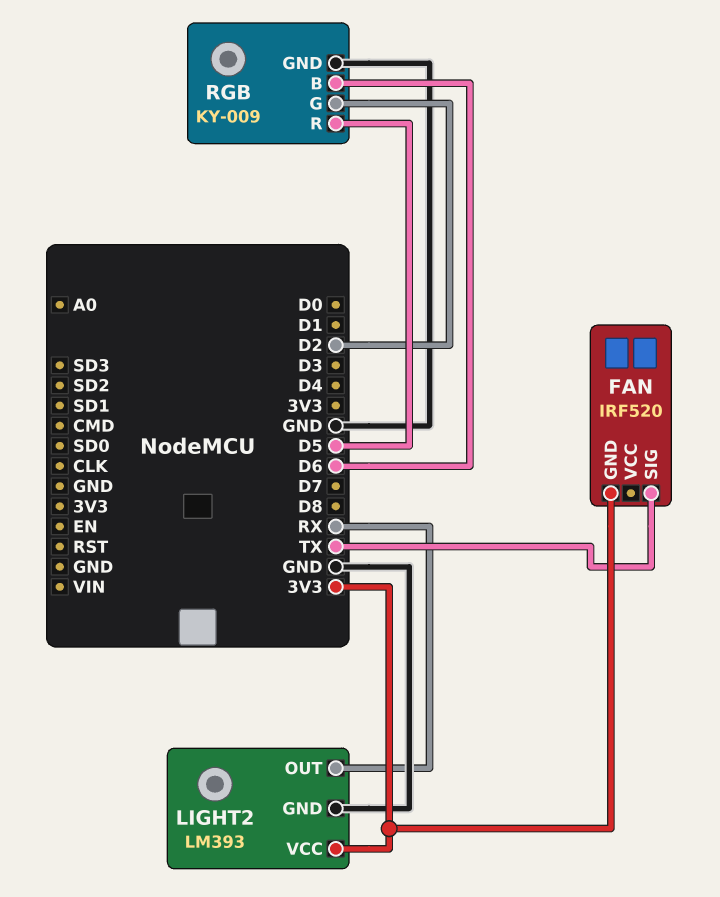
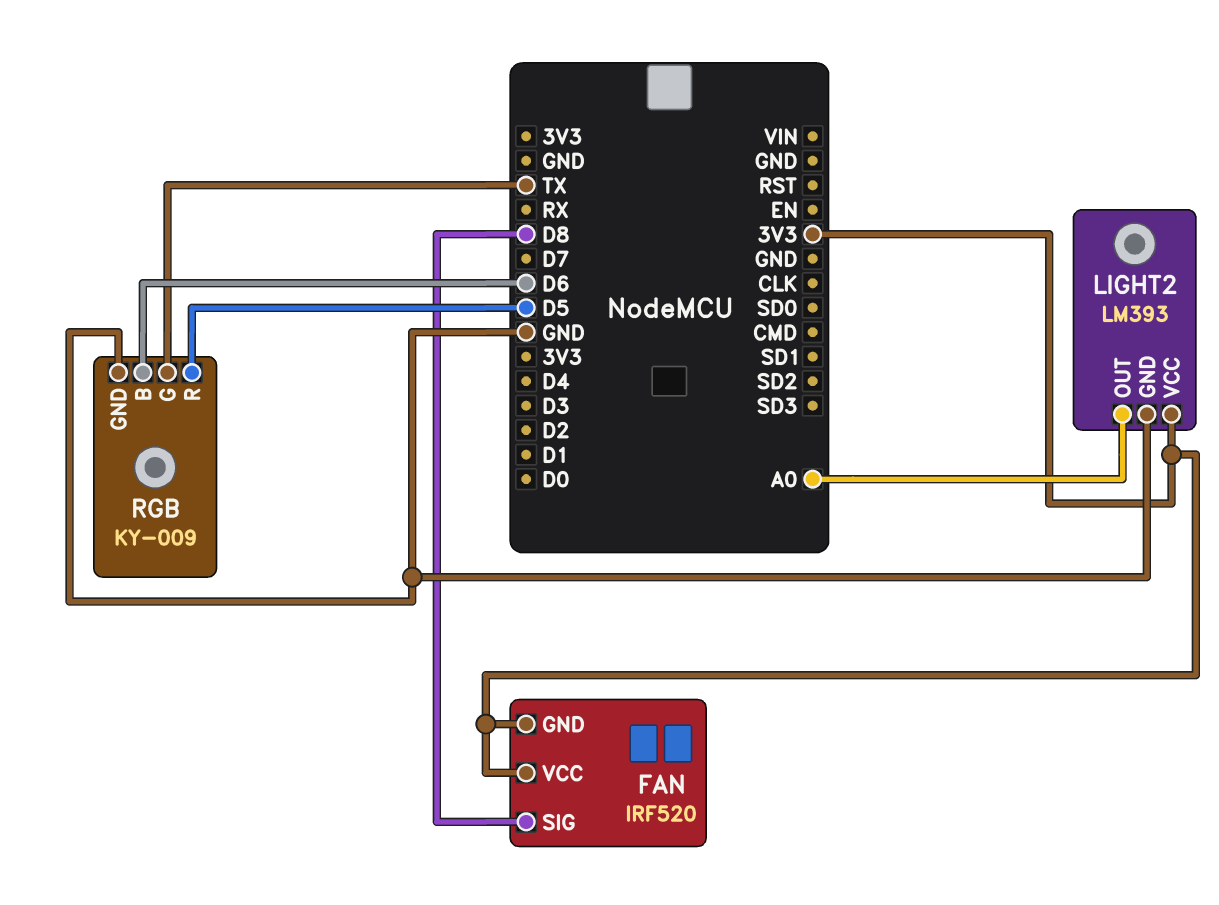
FAN pin SIG: TX -> D8
FAN pin VCC: none -> 3V3
LIGHT2 pin OUT: RX -> A0
RGB pin G: D2 -> TX

